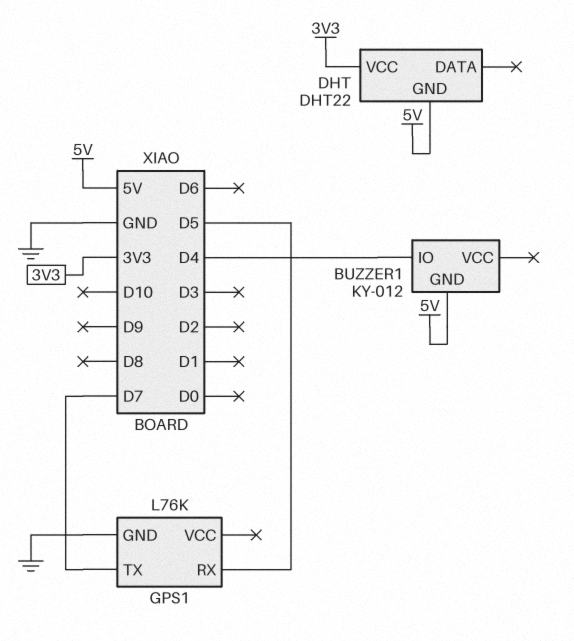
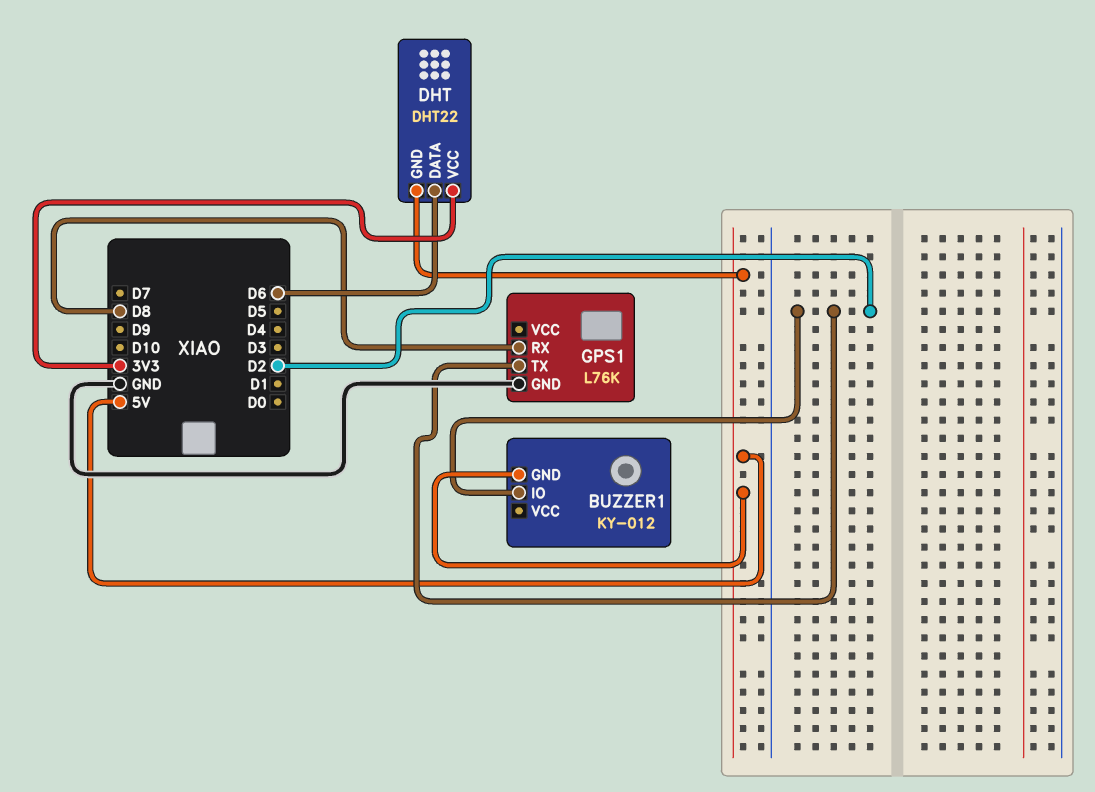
BUZZER1 pin IO: D4 -> D2
DHT pin DATA: none -> D6
GPS1 pin RX: D5 -> D8
GPS1 pin TX: D7 -> D2

